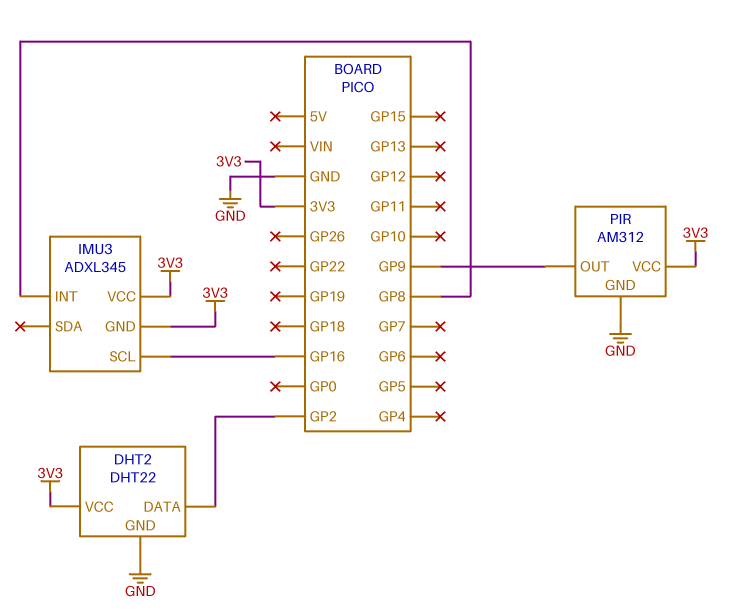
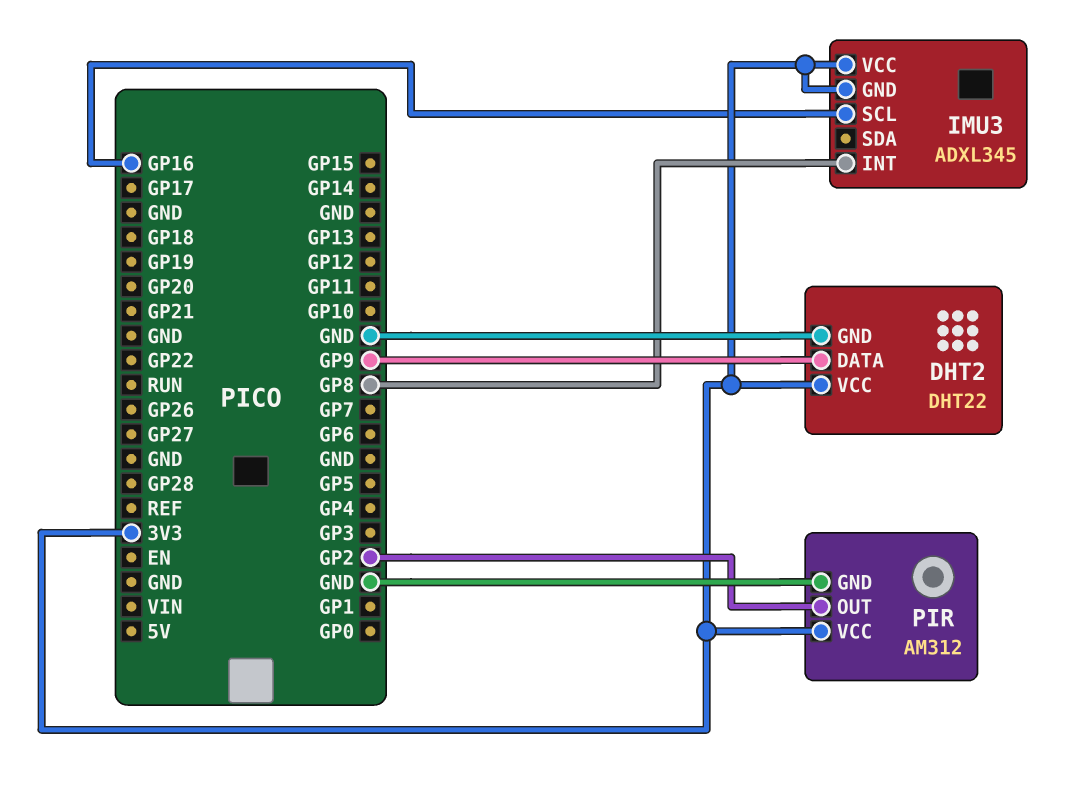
DHT2 pin DATA: GP2 -> GP9
PIR pin OUT: GP9 -> GP2

